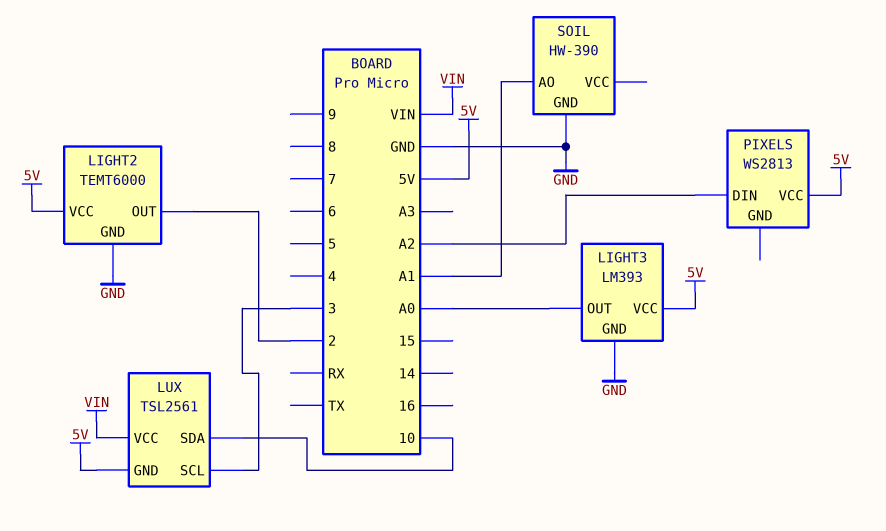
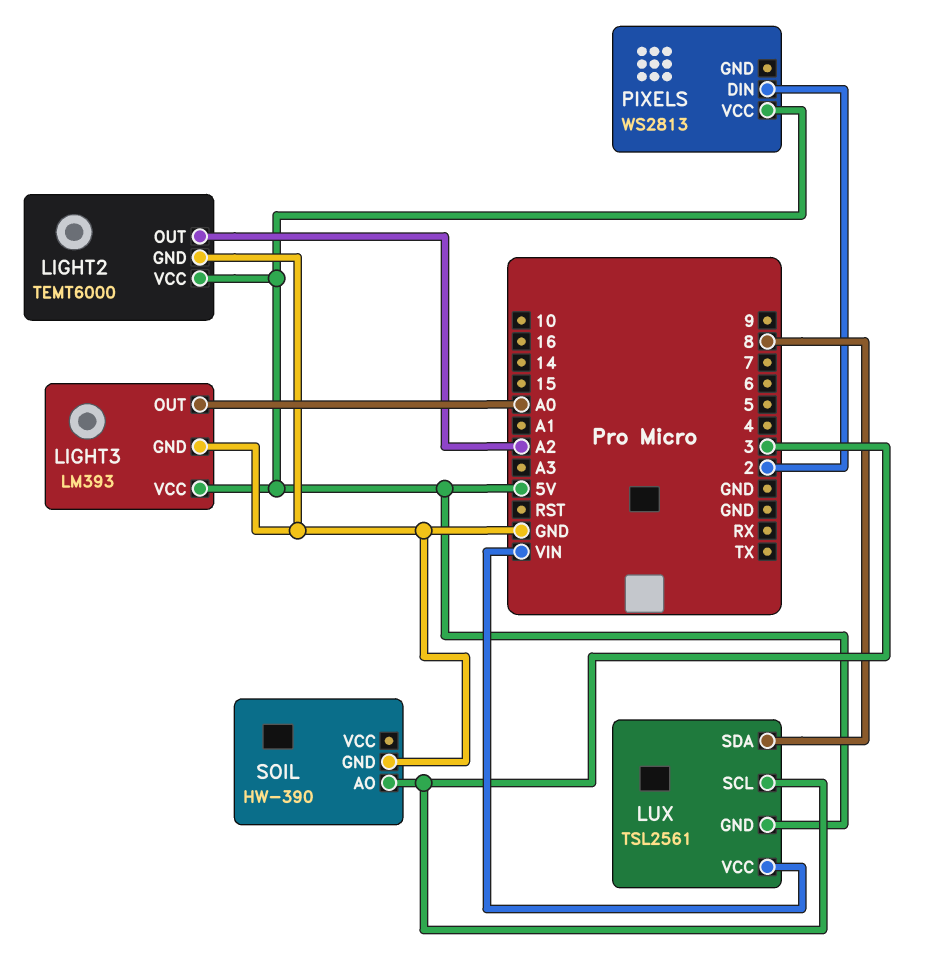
LIGHT2 pin OUT: 2 -> A2
LUX pin SDA: 10 -> 8
PIXELS pin DIN: A2 -> 2
SOIL pin AO: A1 -> 3

